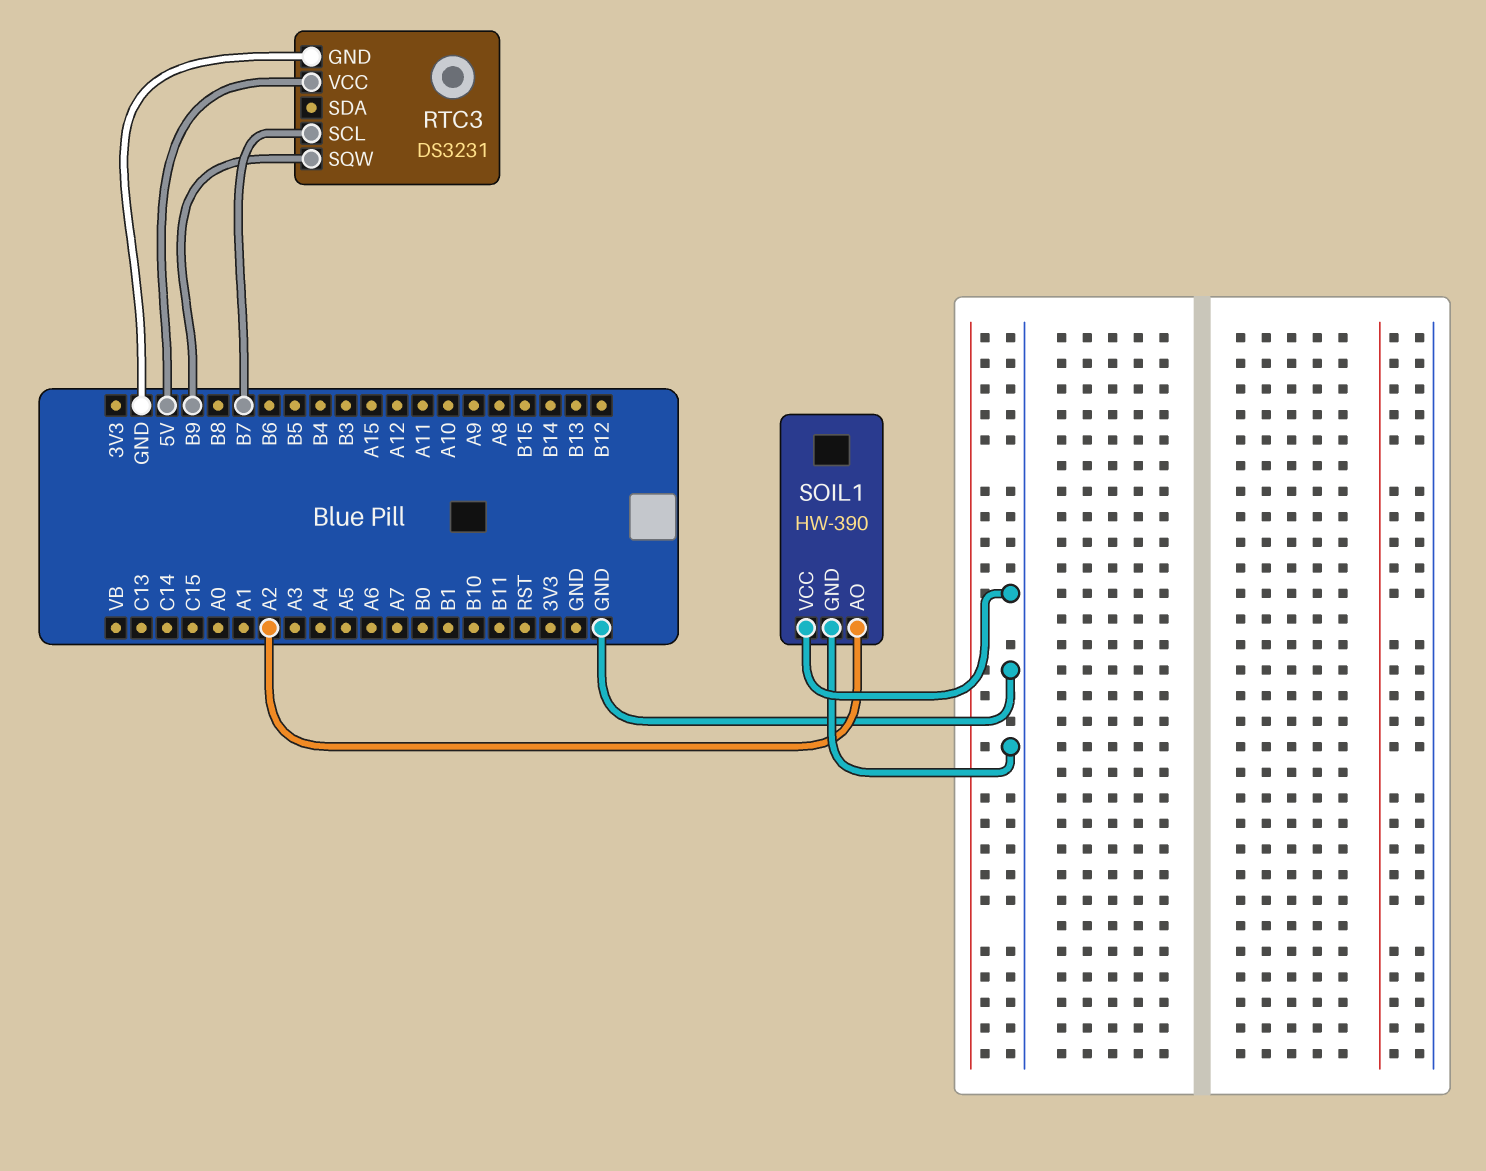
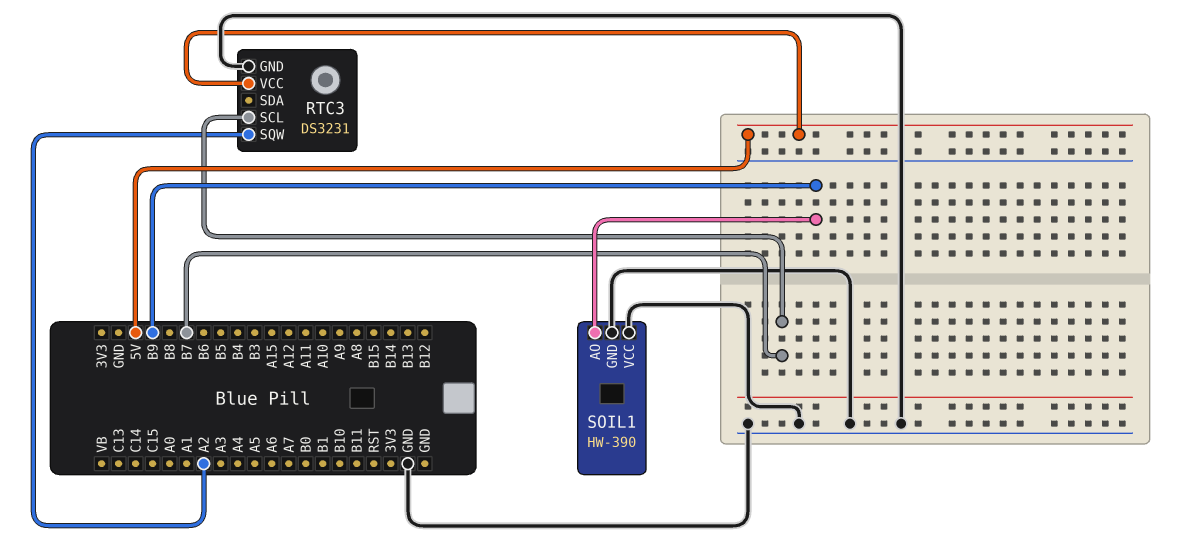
RTC3 pin SQW: B9 -> A2
SOIL1 pin AO: A2 -> B9

